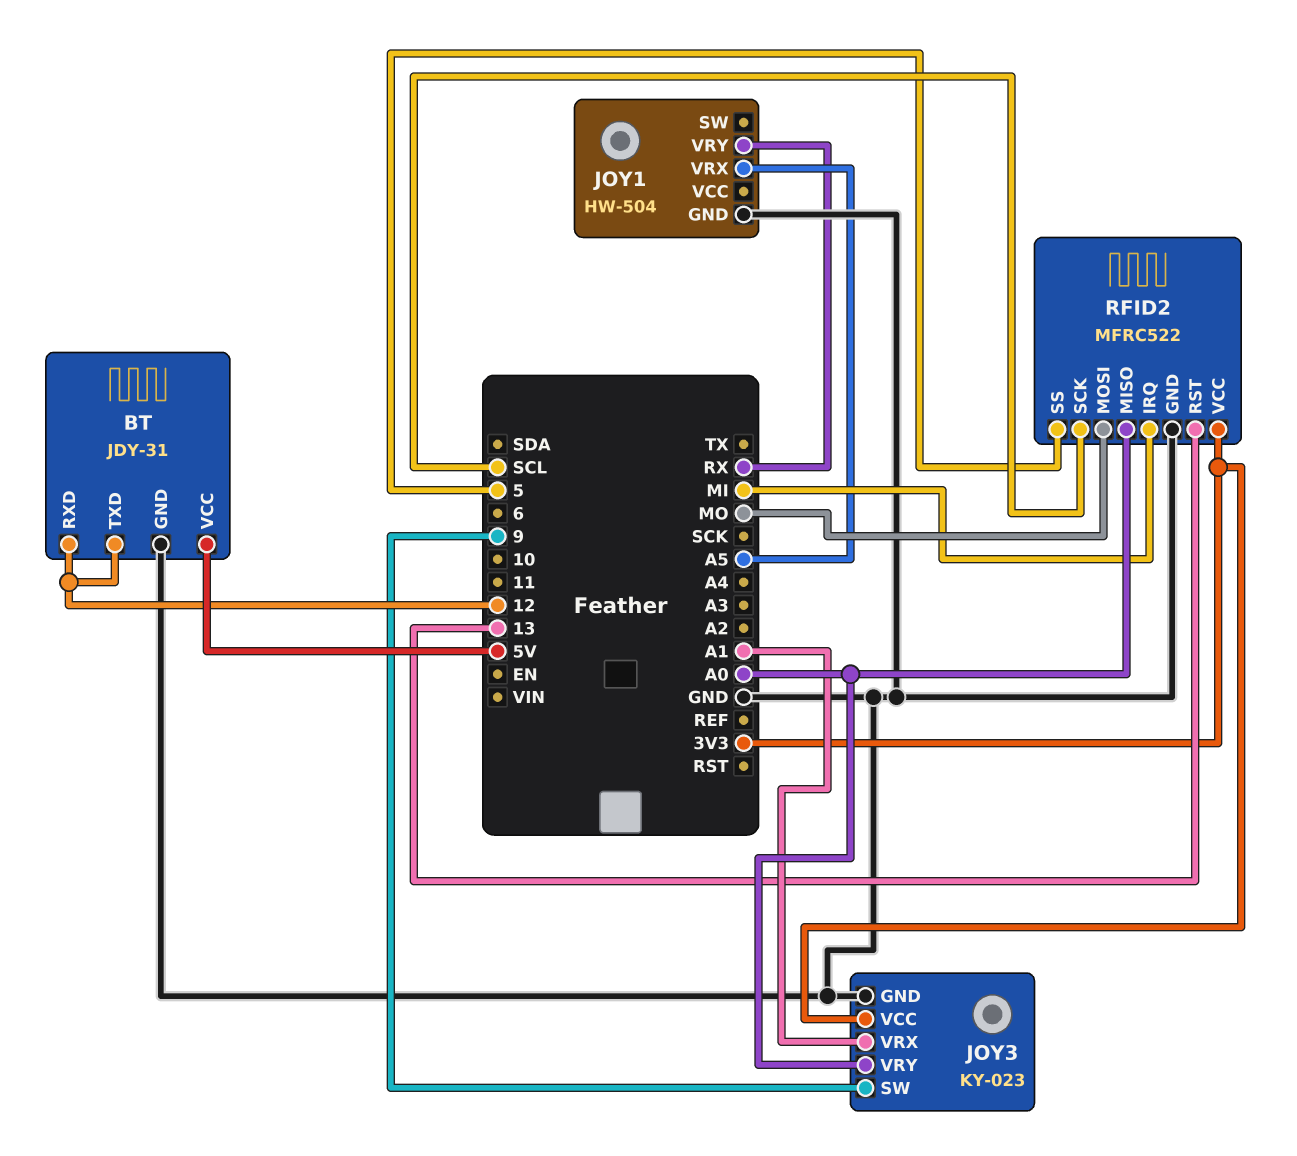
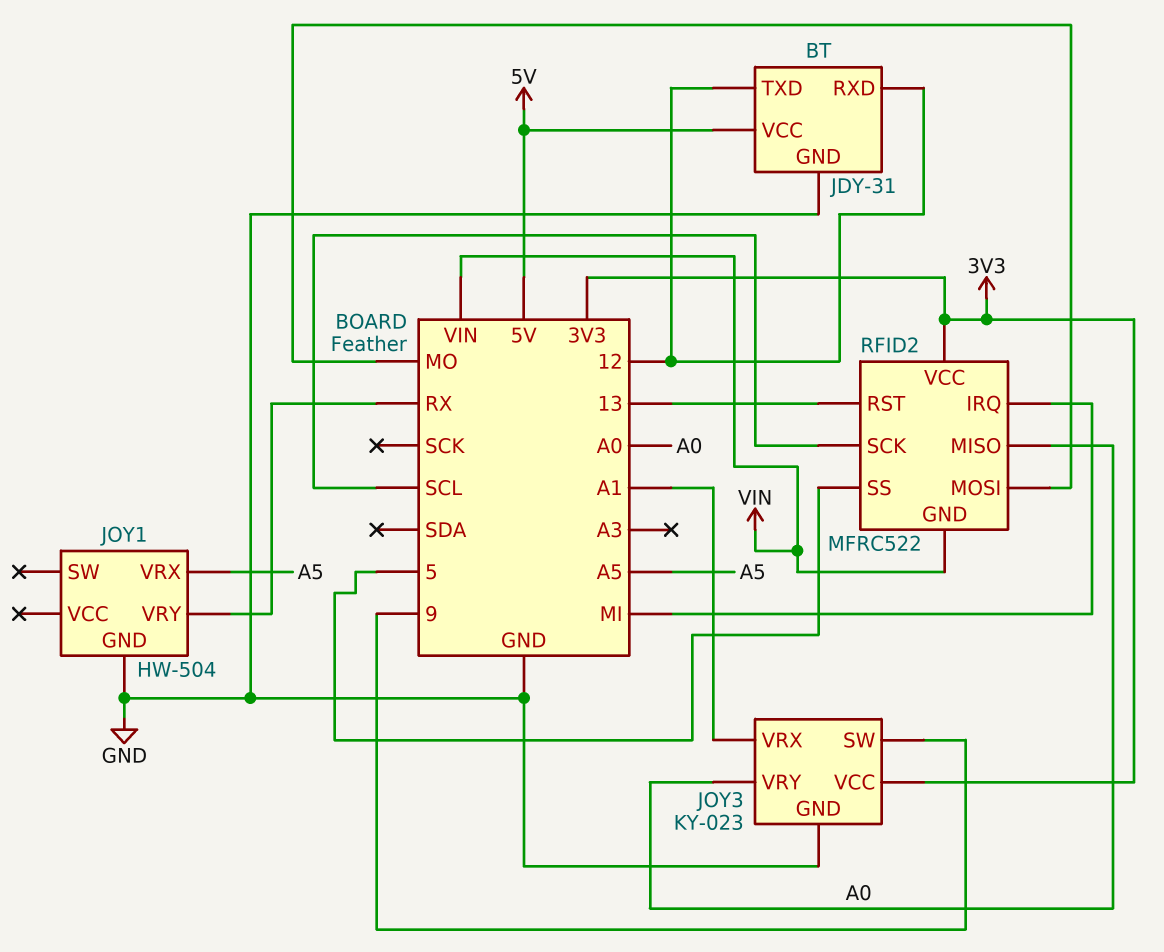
RFID2 pin GND: GND -> VIN

